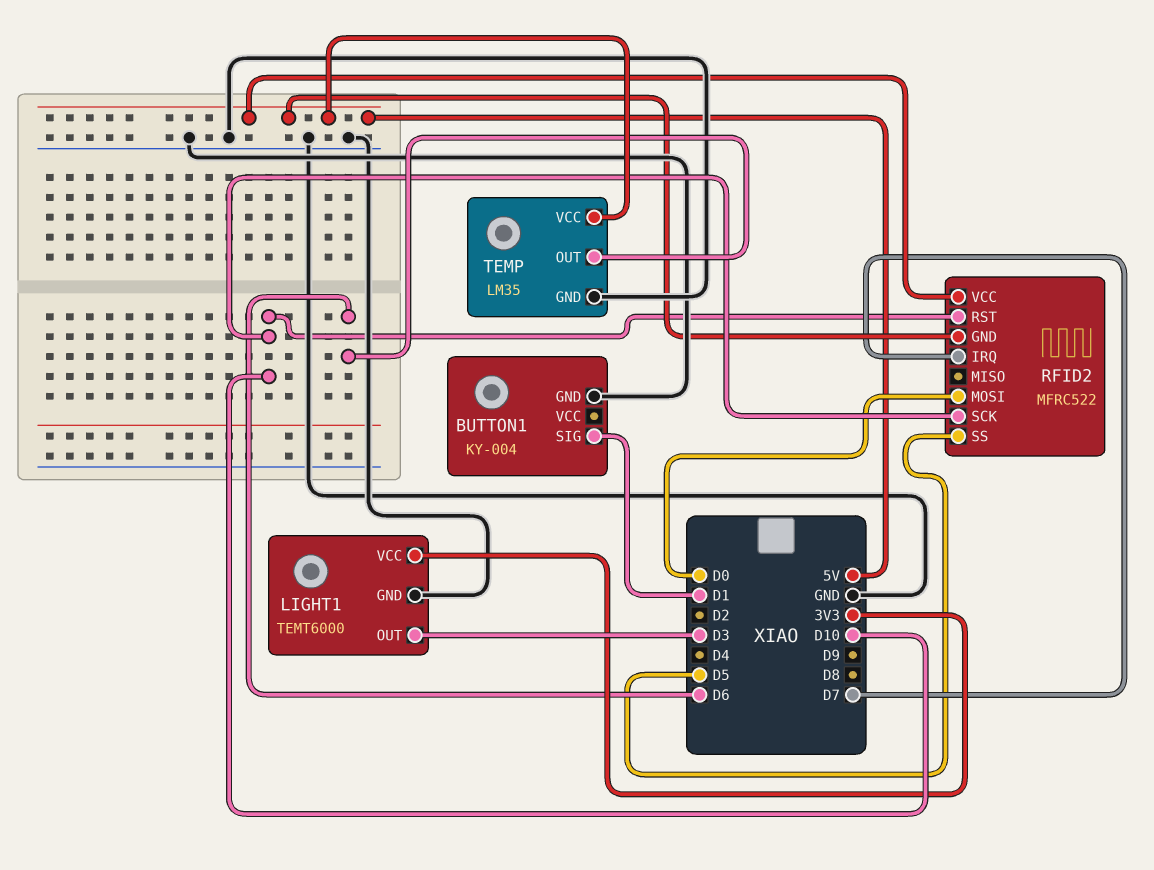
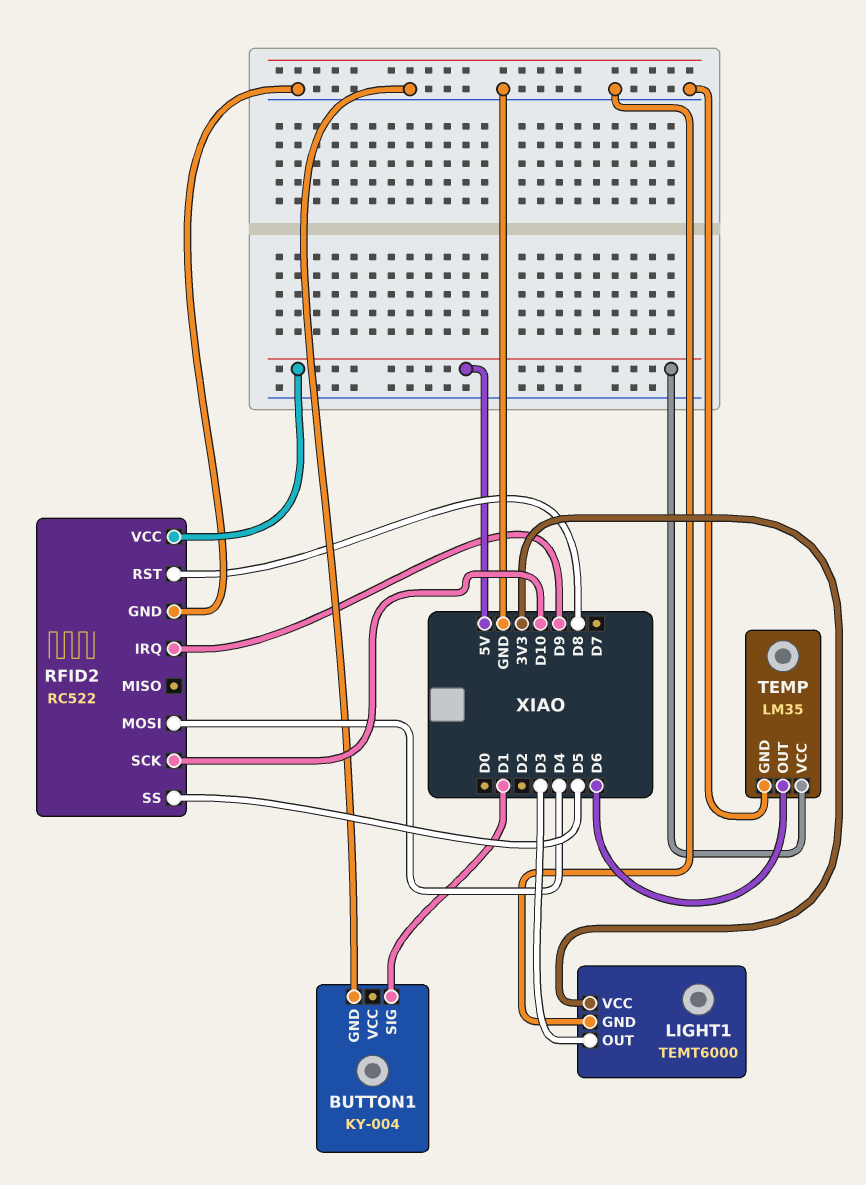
RFID2: MFRC522 -> RC522
RFID2 pin GND: 5V -> GND
RFID2 pin IRQ: D7 -> D9
RFID2 pin MOSI: D0 -> D4
RFID2 pin RST: D10 -> D8

